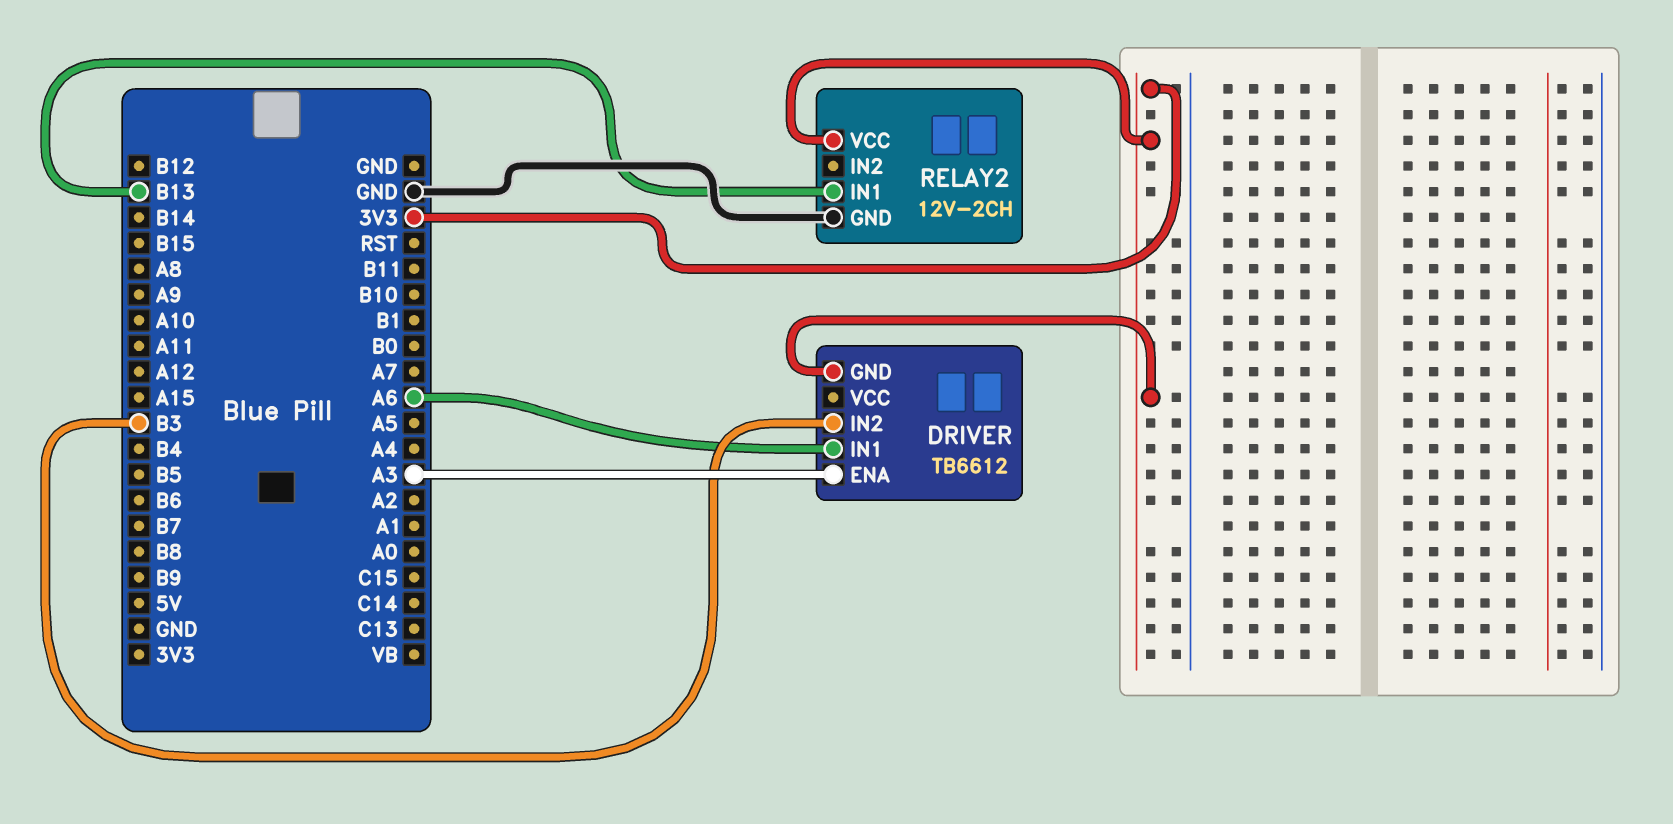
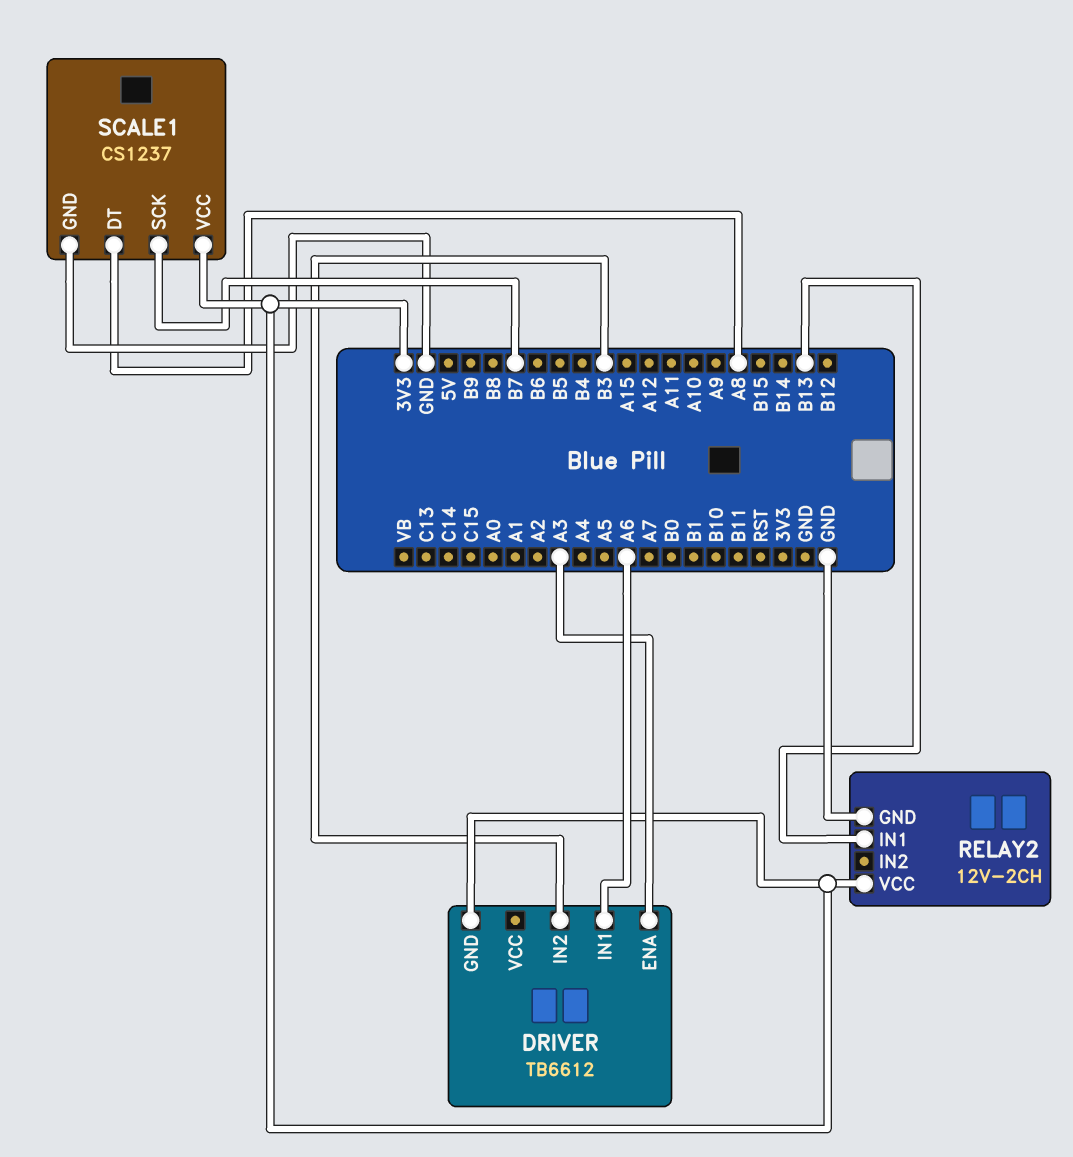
SCALE1: none -> CS1237
SCALE1 pin DT: none -> A8
SCALE1 pin GND: none -> GND
SCALE1 pin SCK: none -> B7
SCALE1 pin VCC: none -> 3V3

